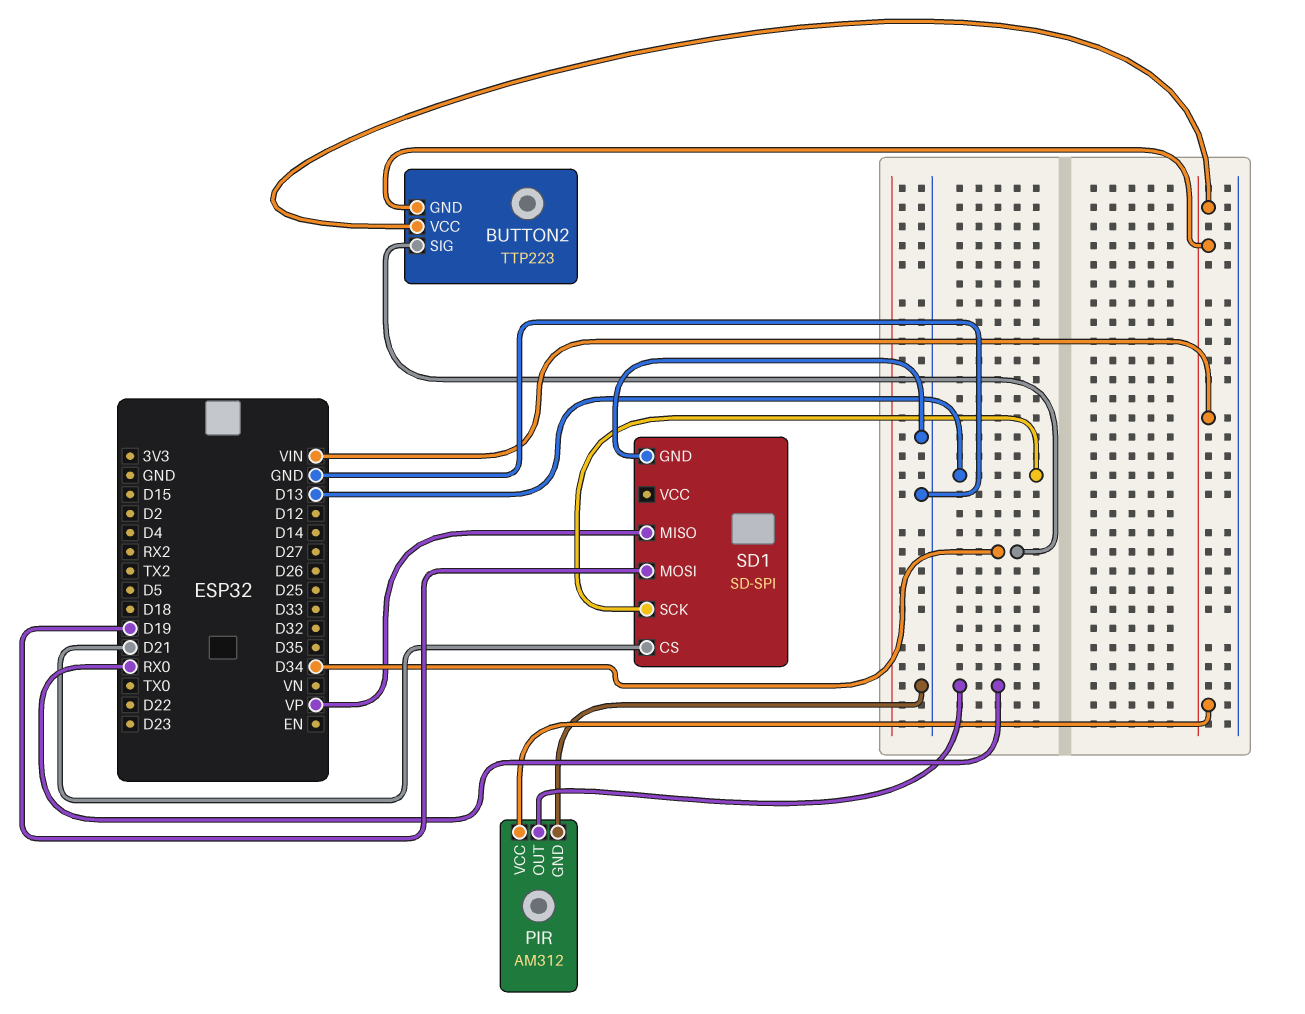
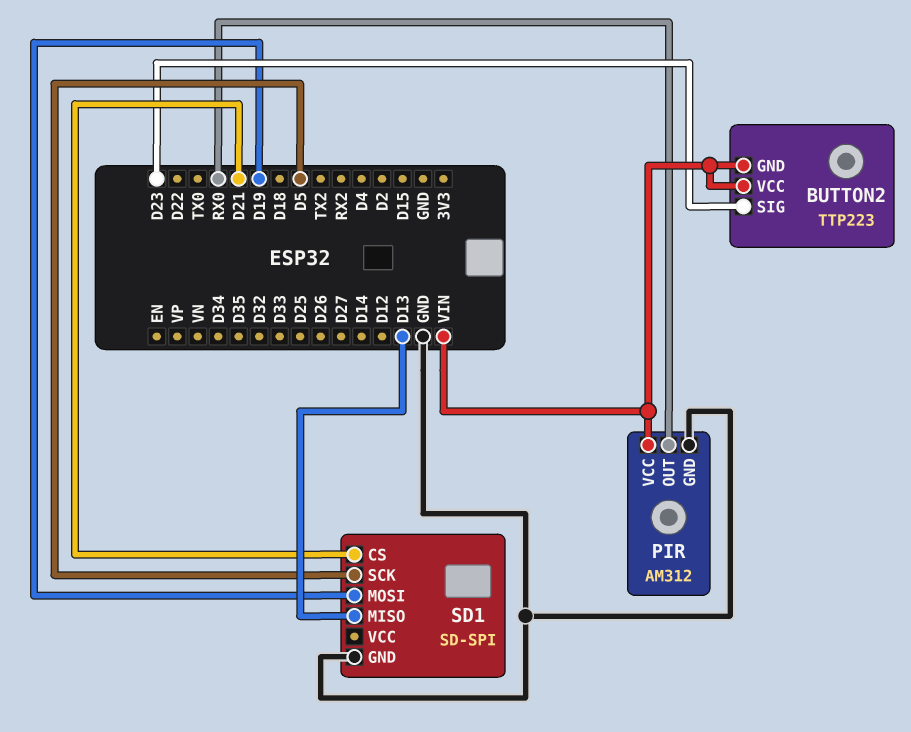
BUTTON2 pin SIG: D34 -> D23
SD1 pin MISO: VP -> D13
SD1 pin SCK: D13 -> D5

